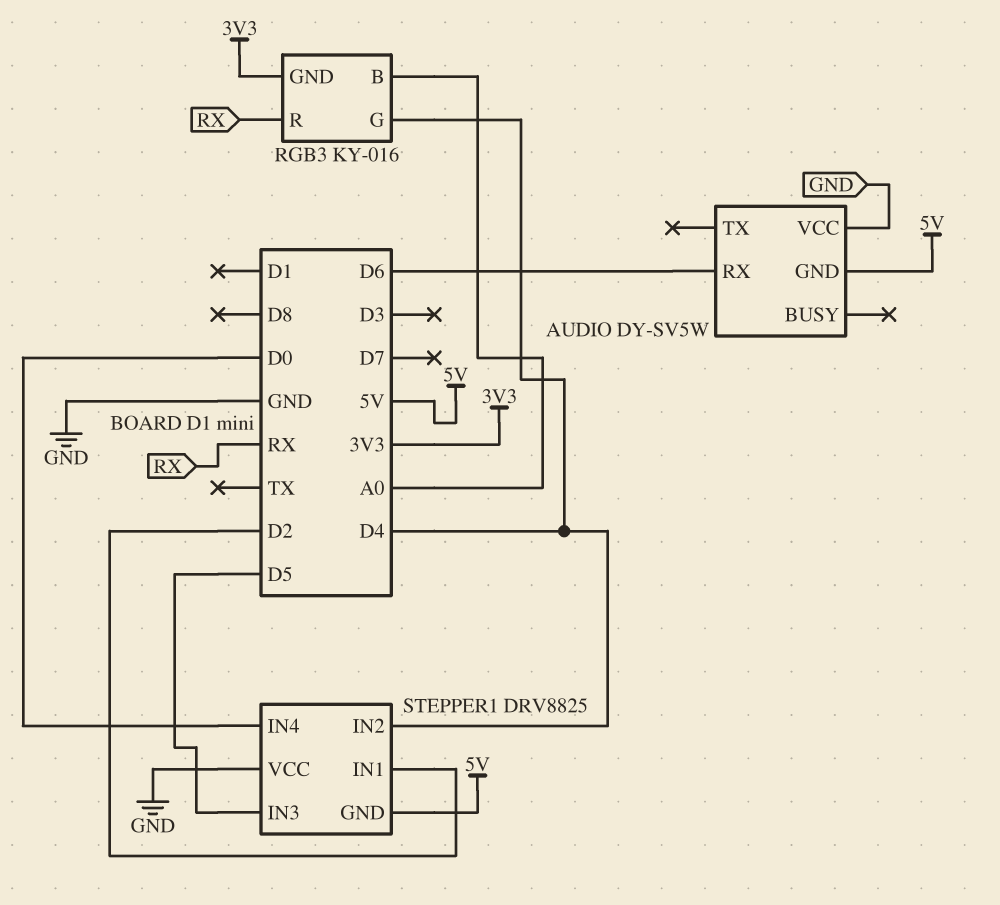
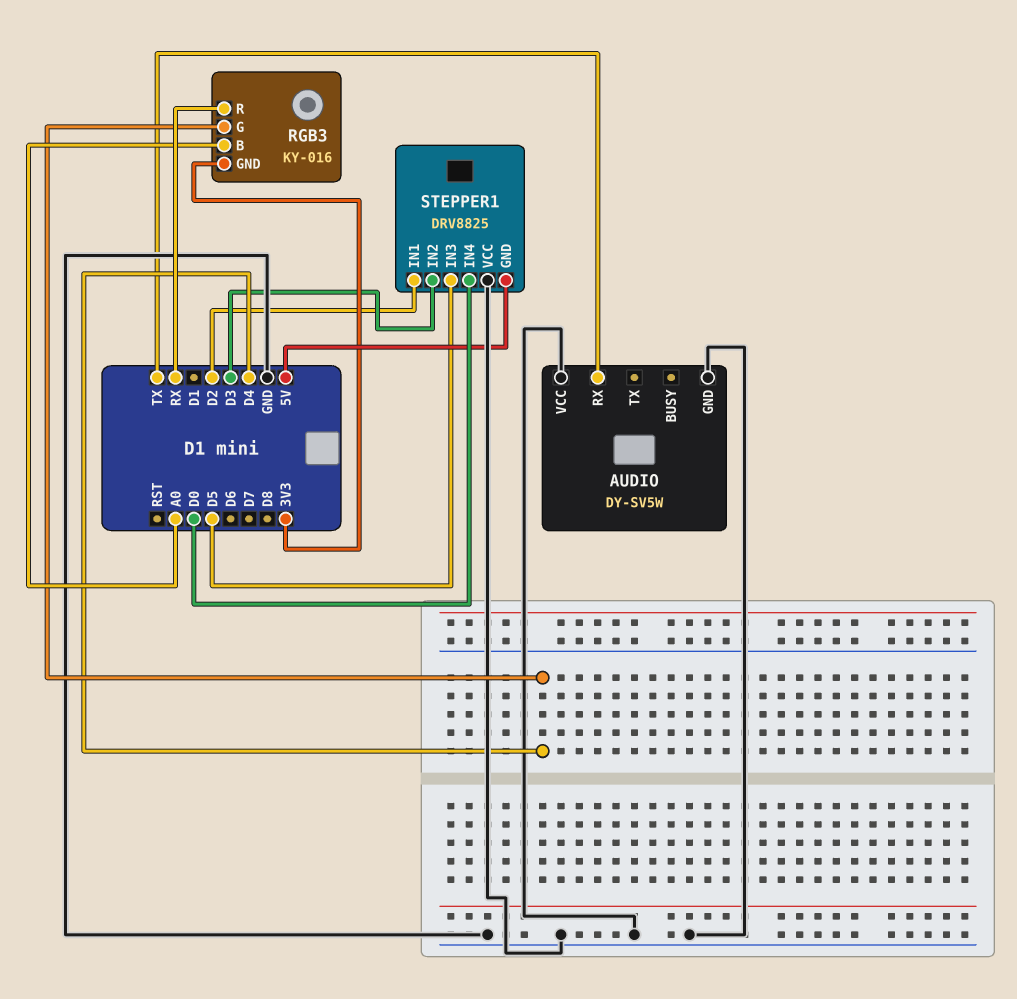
AUDIO pin GND: 5V -> GND
AUDIO pin RX: D6 -> TX
STEPPER1 pin IN2: D4 -> D3

